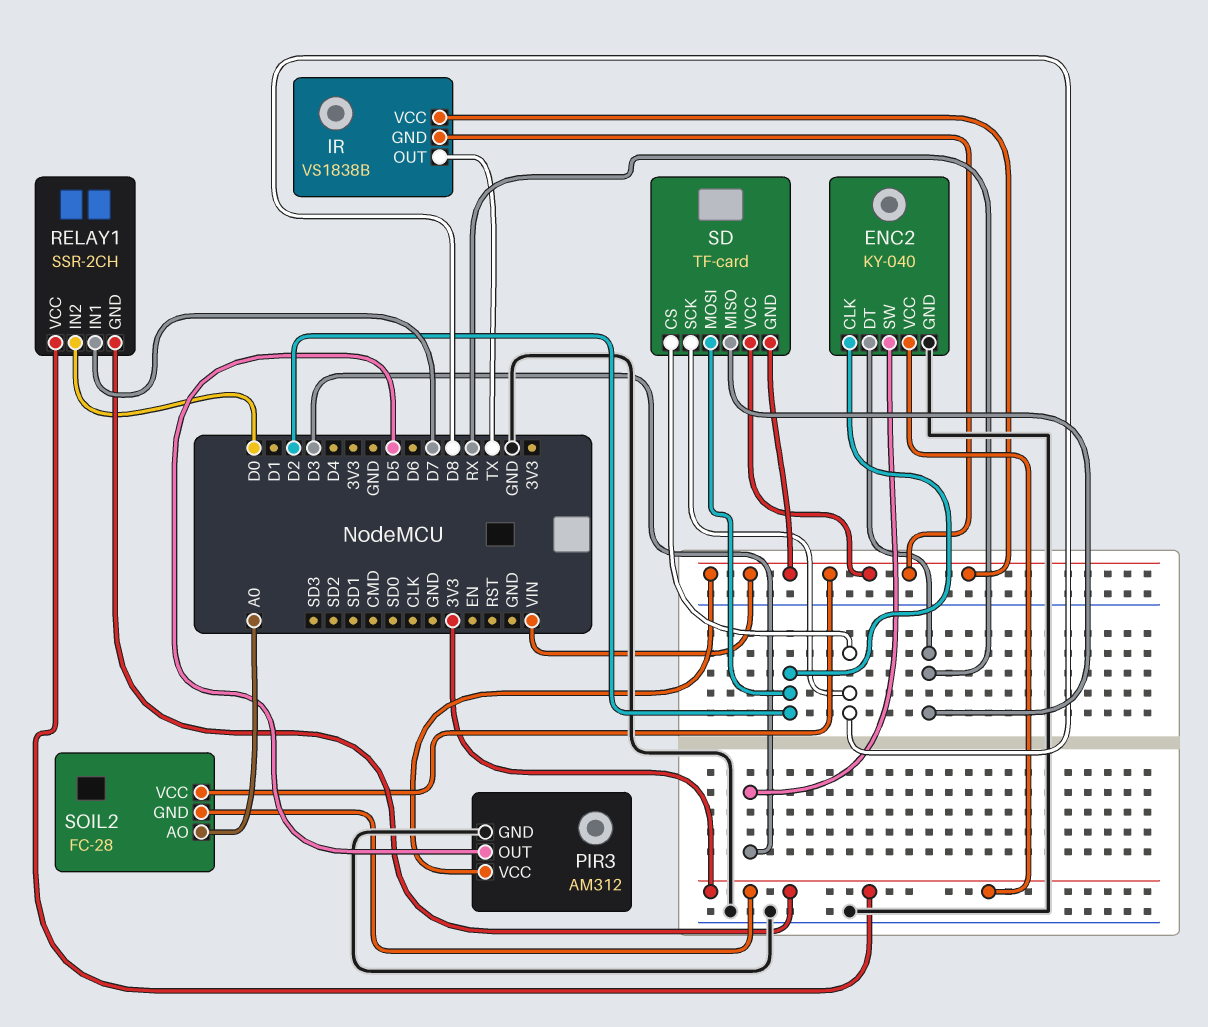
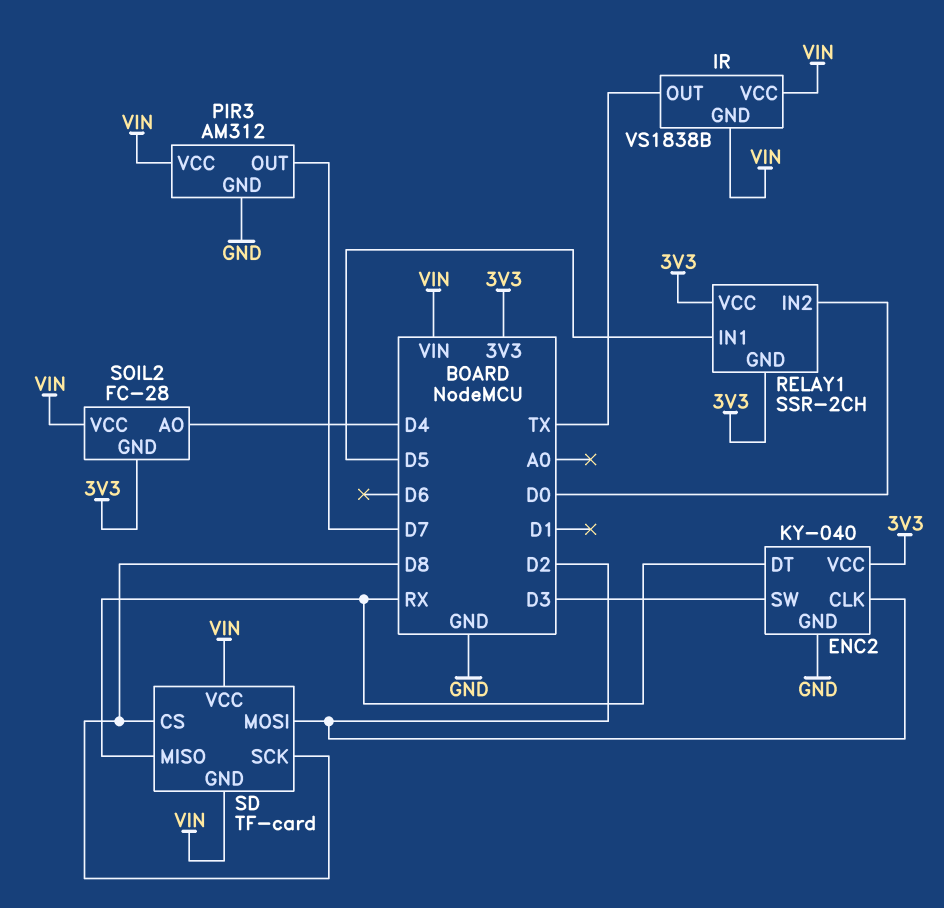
PIR3 pin OUT: D5 -> D7
RELAY1 pin IN1: D7 -> D5
SOIL2 pin AO: A0 -> D4

